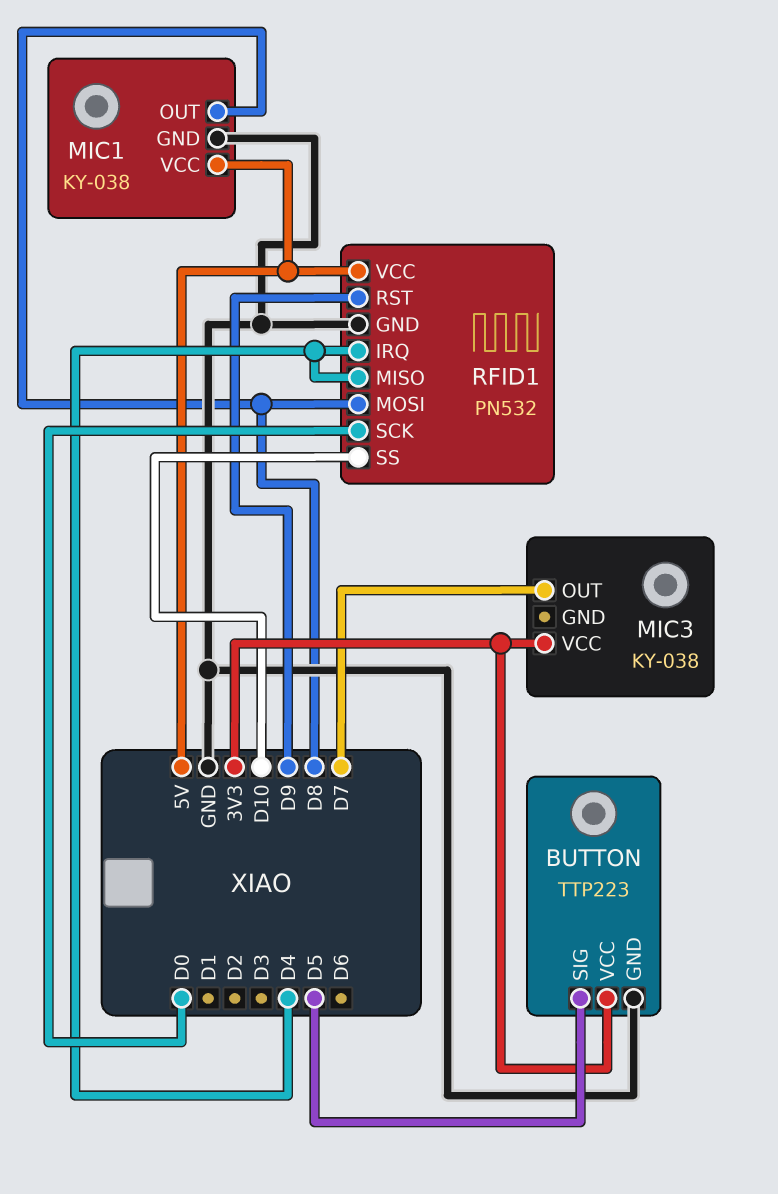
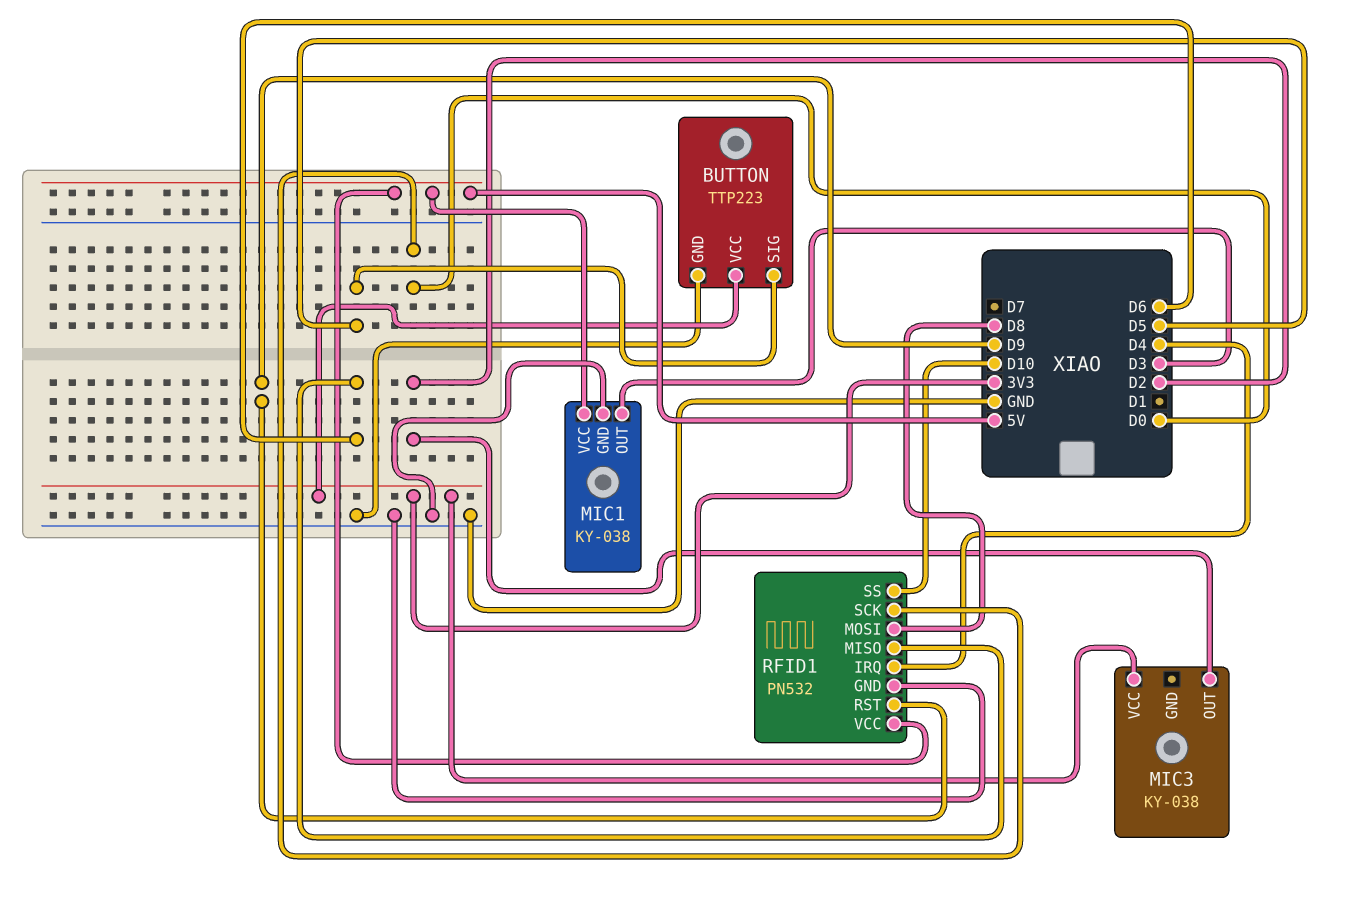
MIC1 pin OUT: D8 -> D3
MIC3 pin OUT: D7 -> D2
RFID1 pin MISO: D4 -> D6

